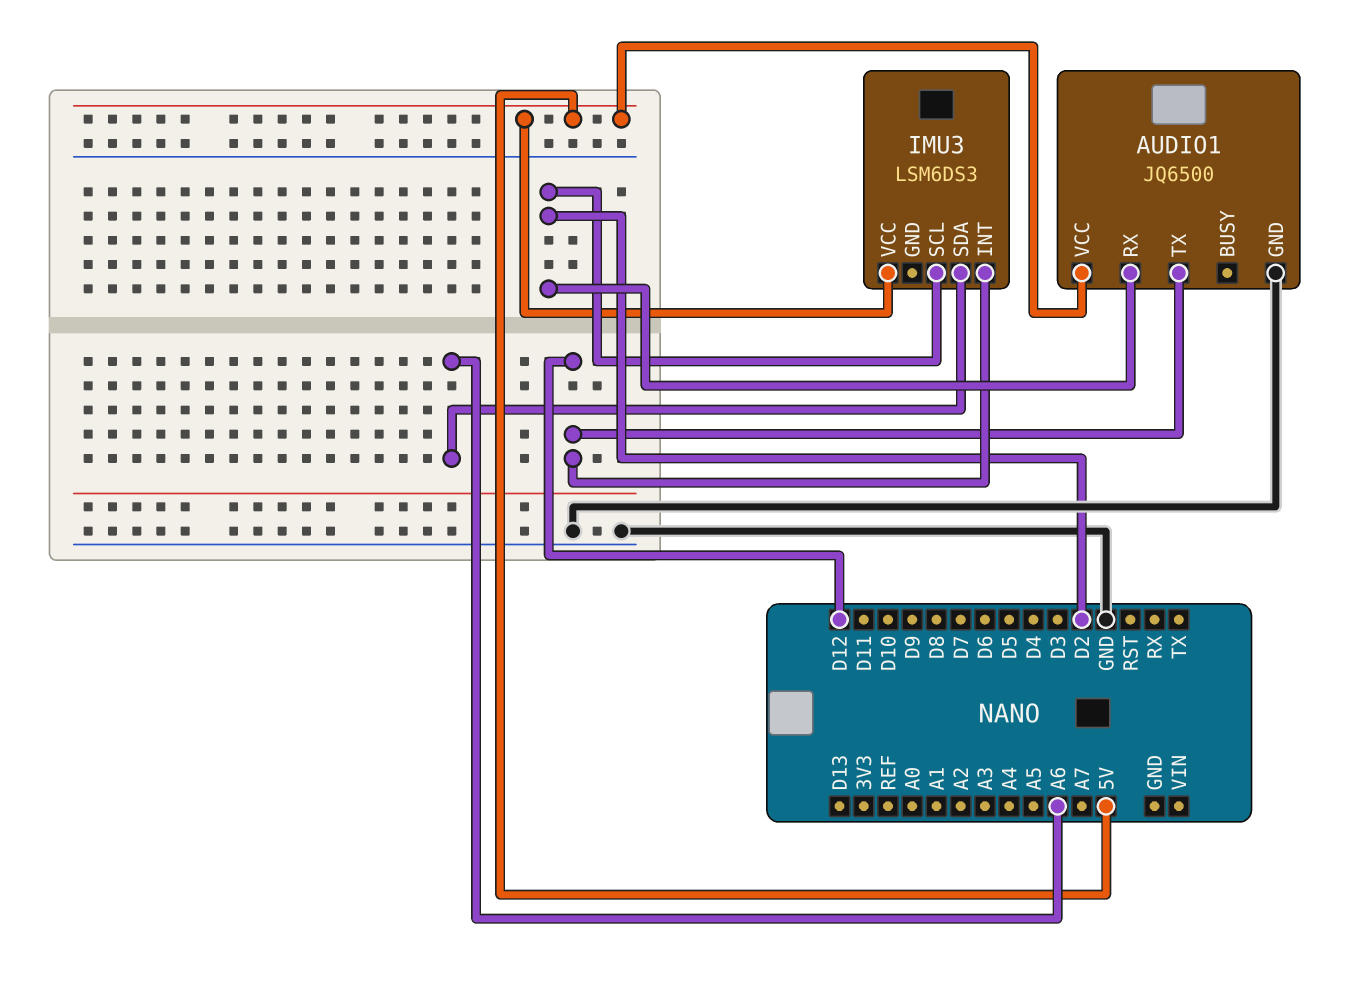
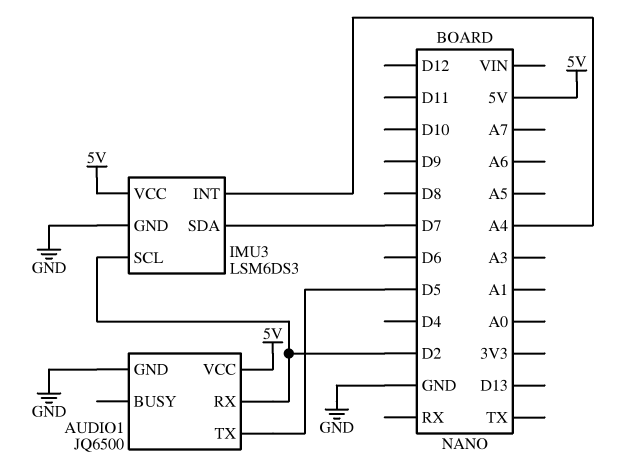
AUDIO1 pin TX: D12 -> D5
IMU3 pin GND: none -> GND
IMU3 pin INT: D12 -> A4
IMU3 pin SDA: A6 -> D7

